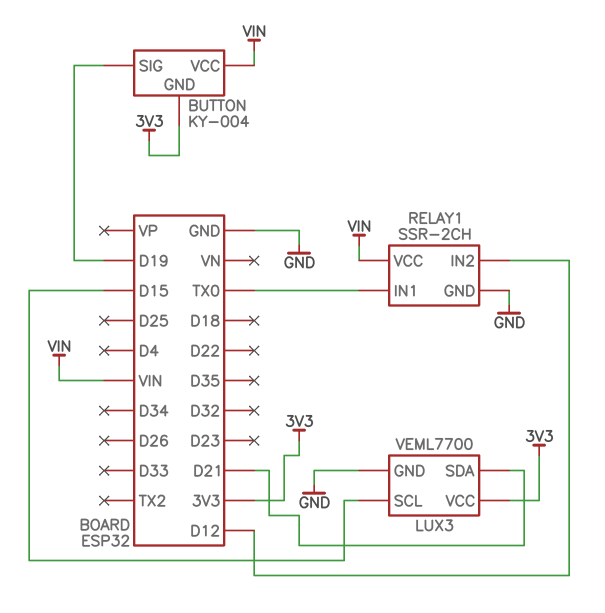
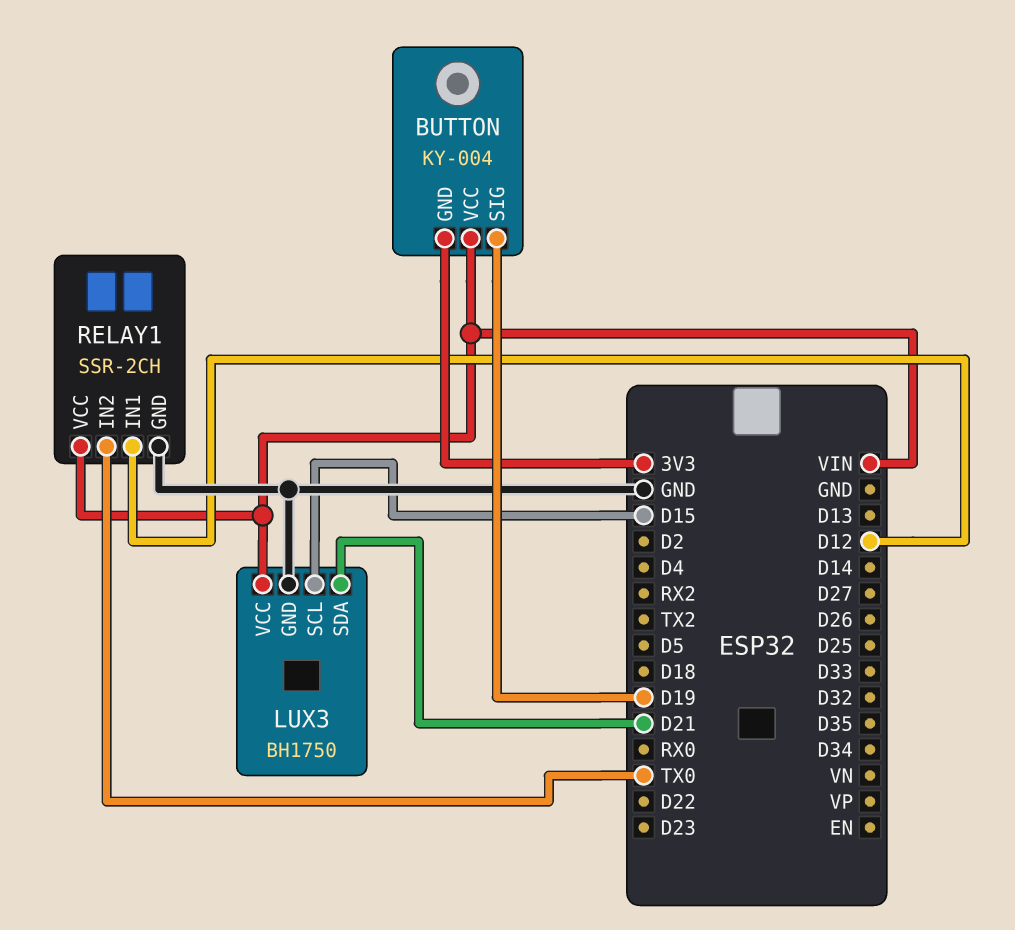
LUX3: VEML7700 -> BH1750
LUX3 pin VCC: 3V3 -> VIN
RELAY1 pin IN1: TX0 -> D12
RELAY1 pin IN2: D12 -> TX0

